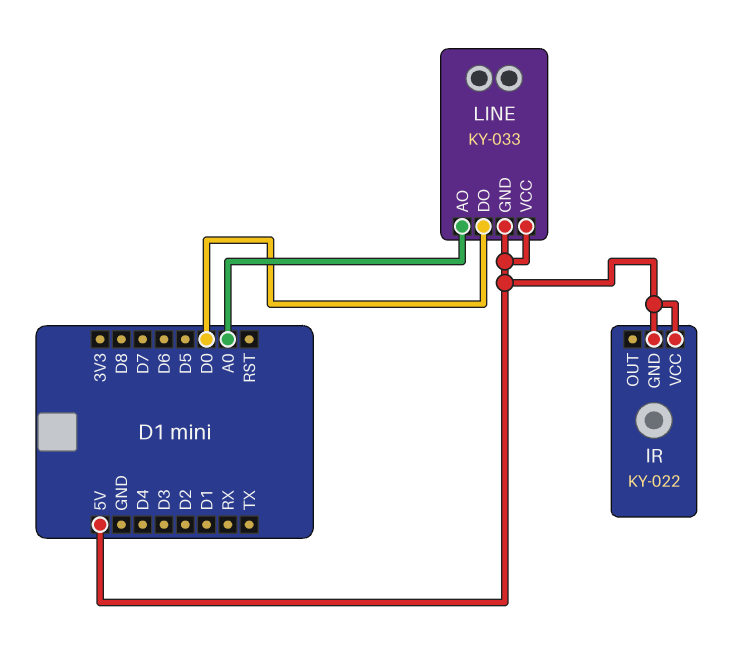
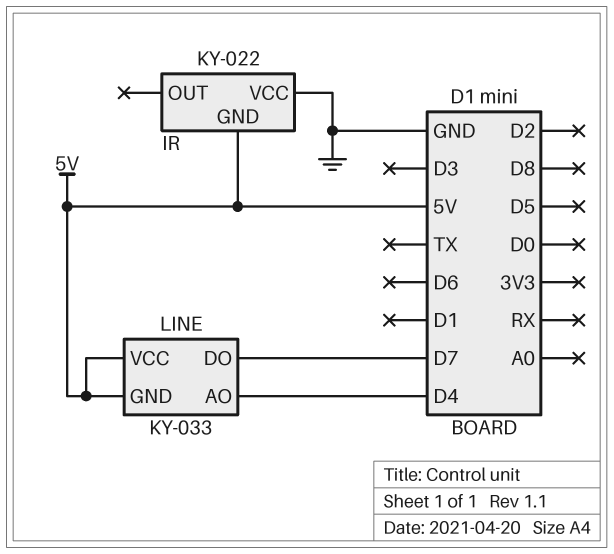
IR pin VCC: 5V -> GND
LINE pin AO: A0 -> D4
LINE pin DO: D0 -> D7

